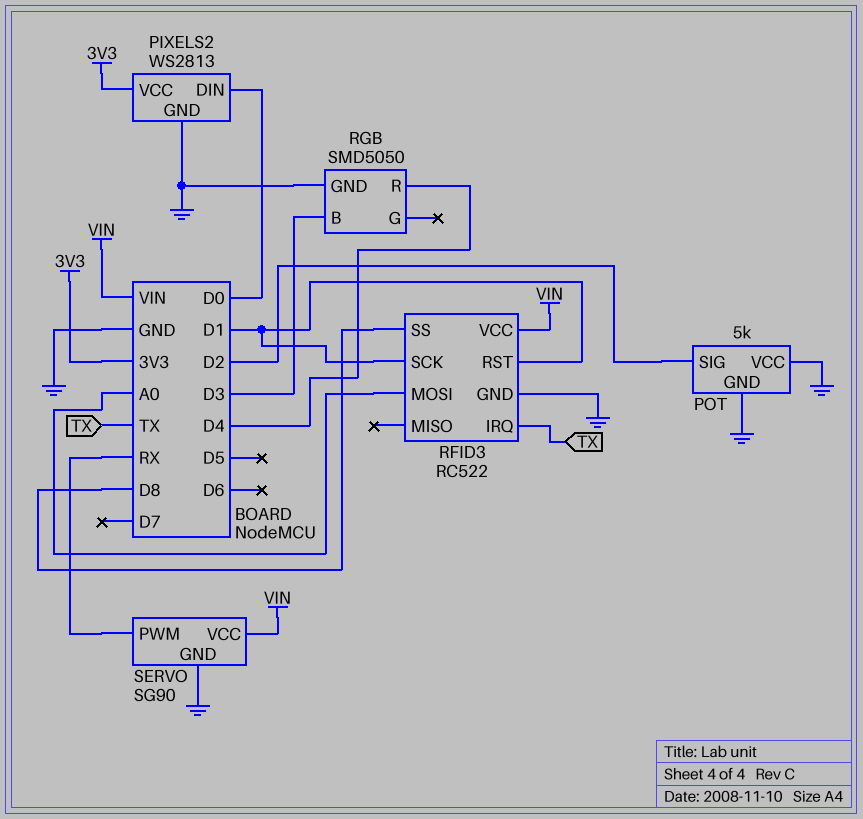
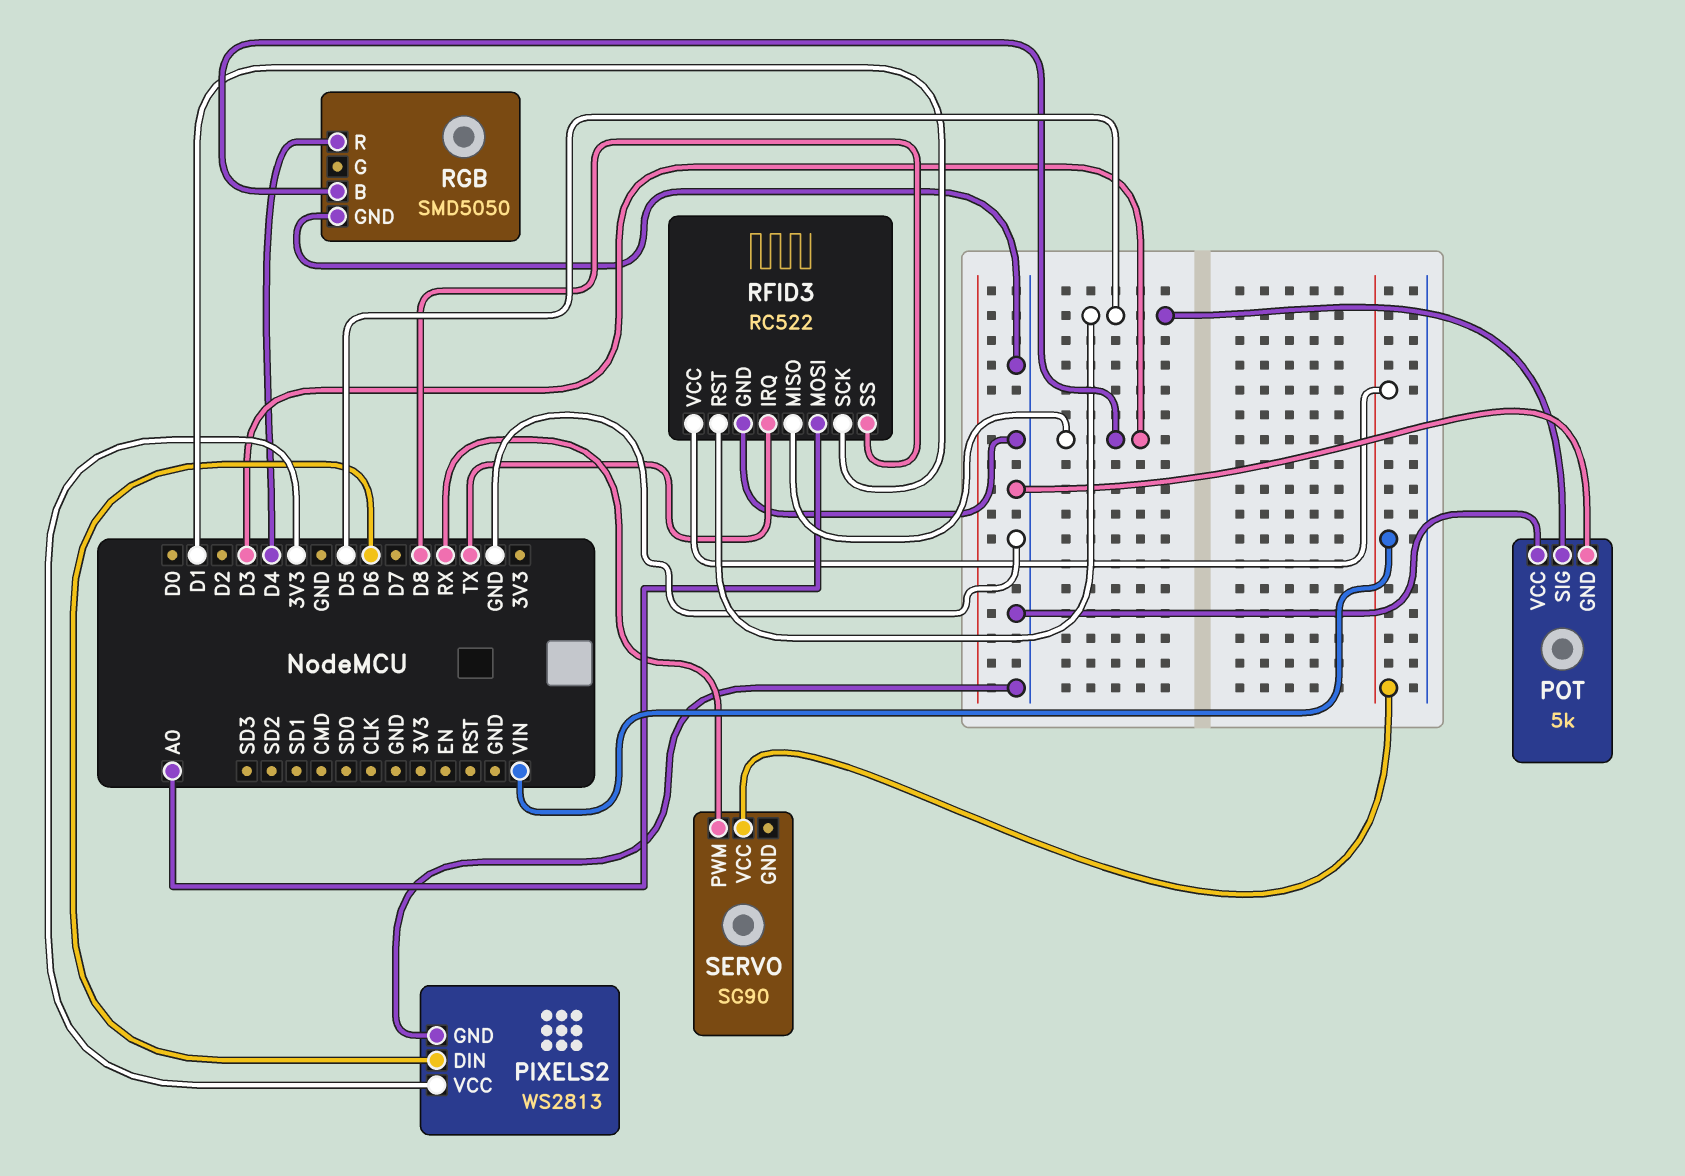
PIXELS2 pin DIN: D0 -> D6
POT pin SIG: D2 -> D5
RFID3 pin MISO: none -> D3
RFID3 pin RST: D1 -> D5
SERVO pin GND: GND -> none

